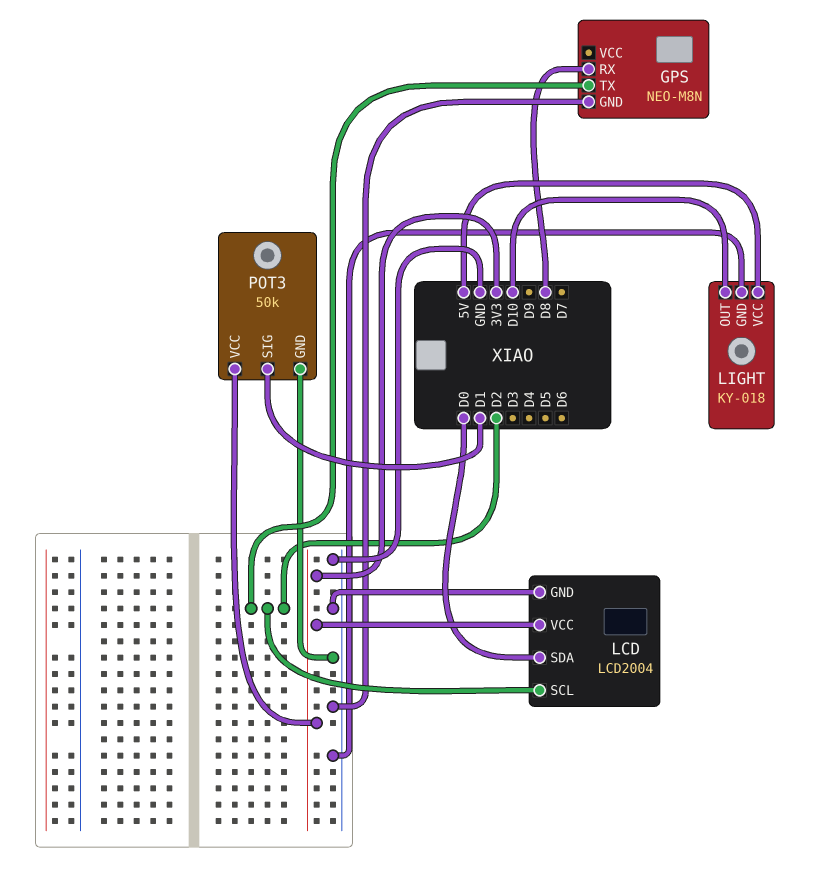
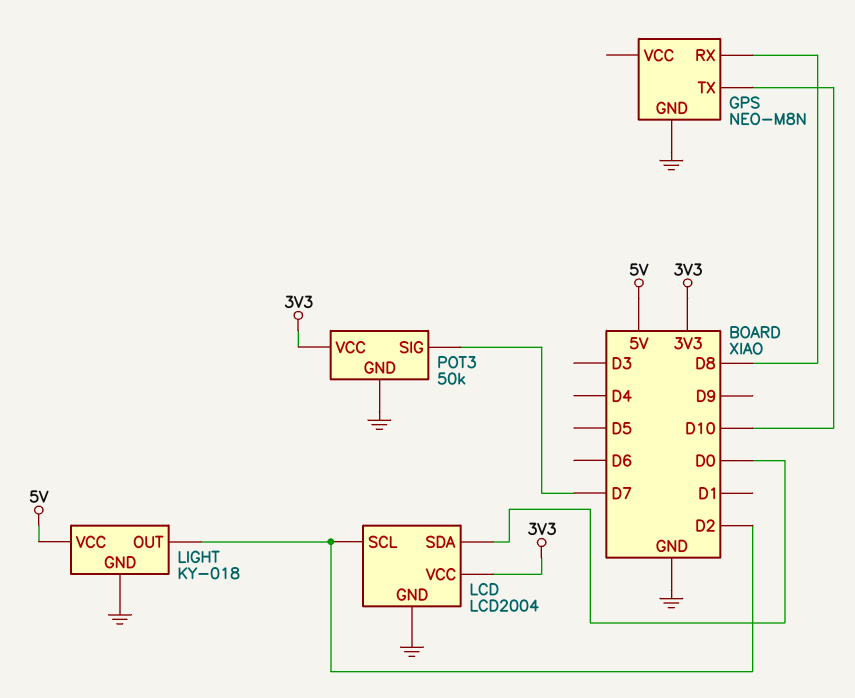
GPS pin TX: D2 -> D10
LIGHT pin OUT: D10 -> D2
POT3 pin SIG: D1 -> D7

